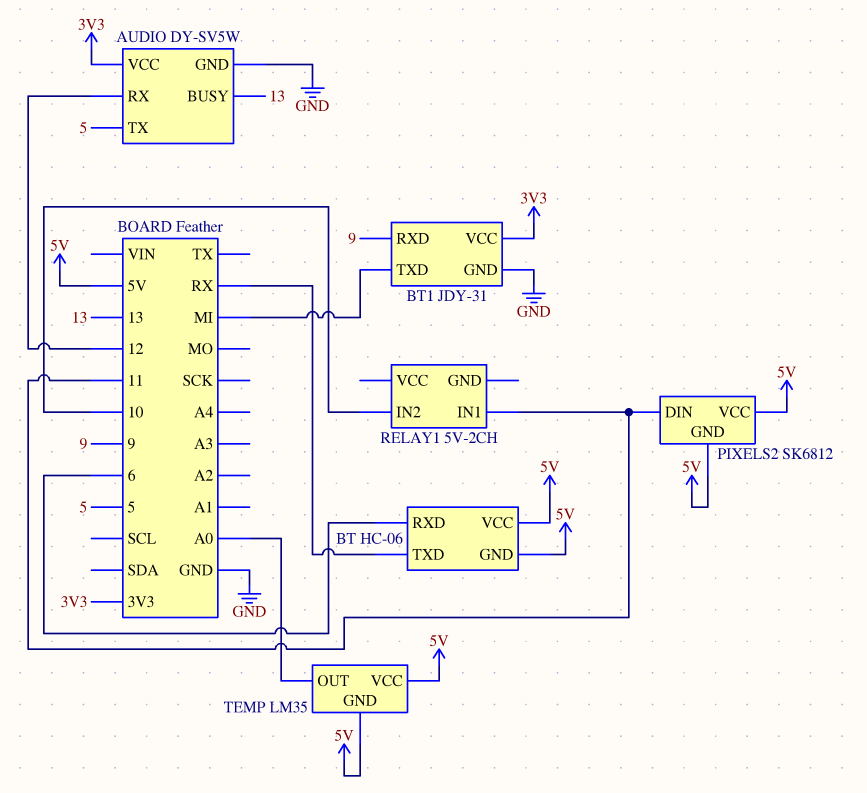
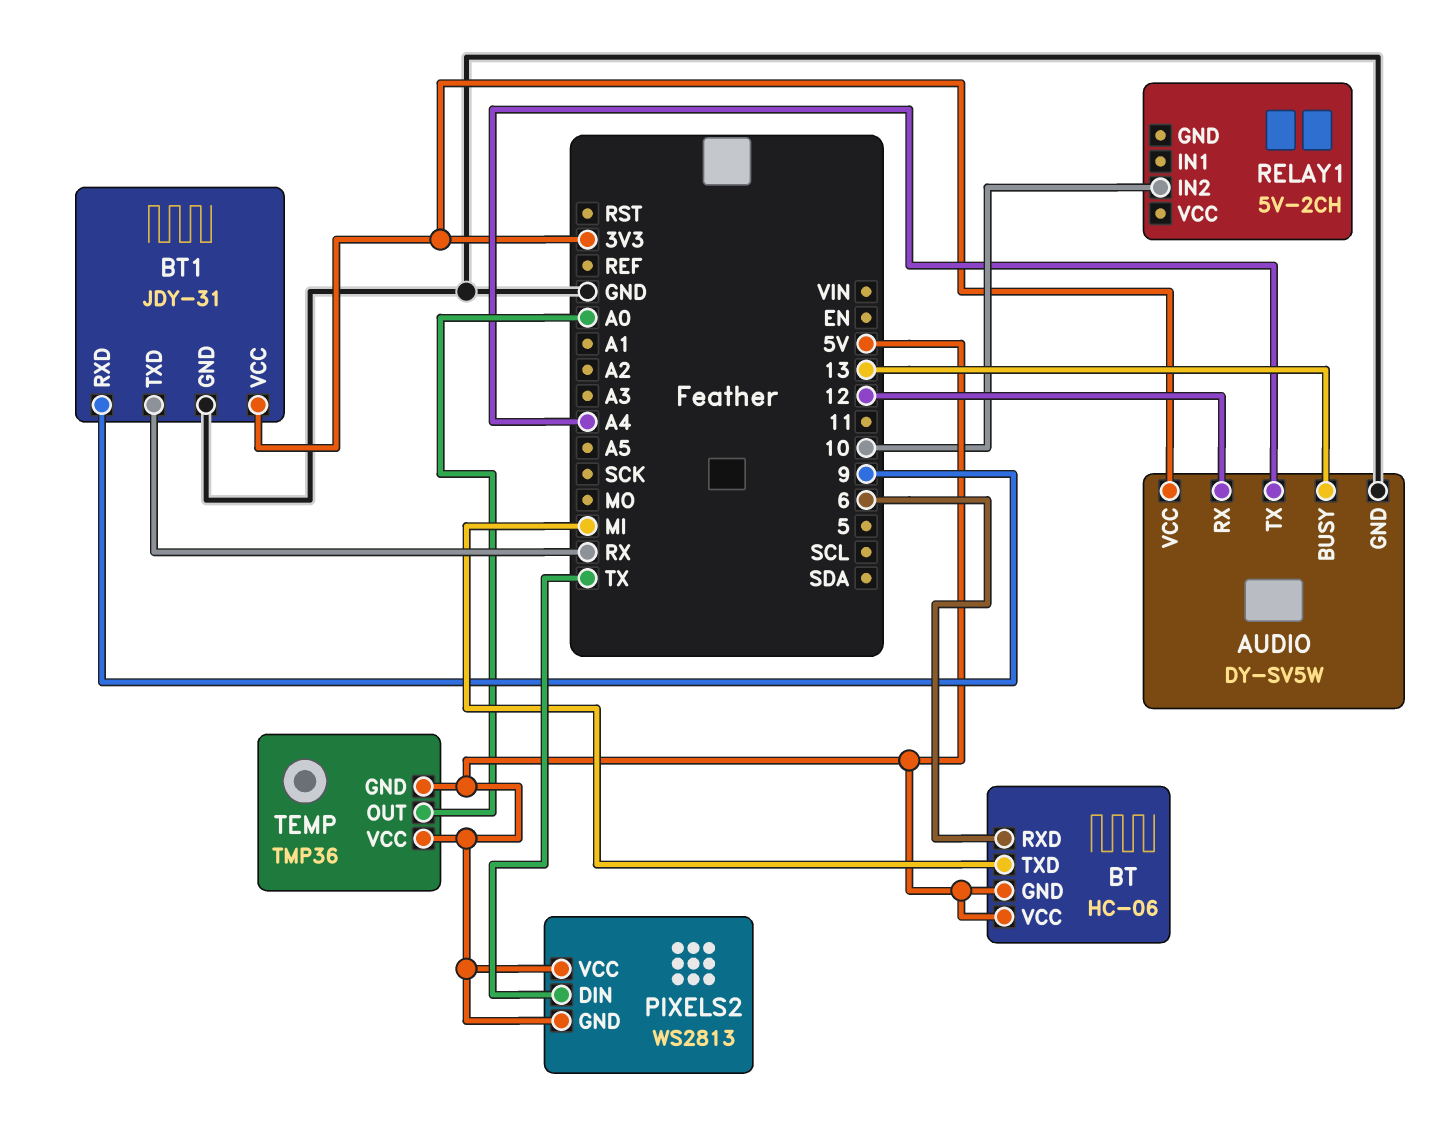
AUDIO pin TX: 5 -> A4
BT pin TXD: RX -> MI
BT1 pin TXD: MI -> RX
PIXELS2: SK6812 -> WS2813
PIXELS2 pin DIN: 11 -> TX
RELAY1 pin IN1: 11 -> none
TEMP: LM35 -> TMP36

